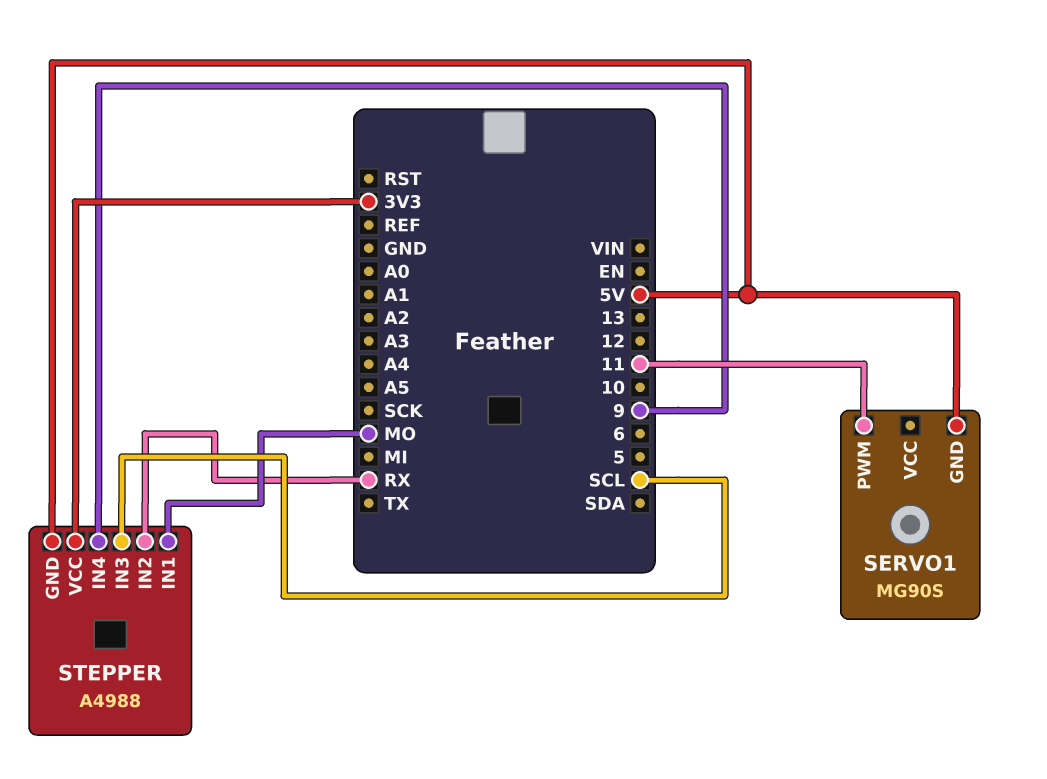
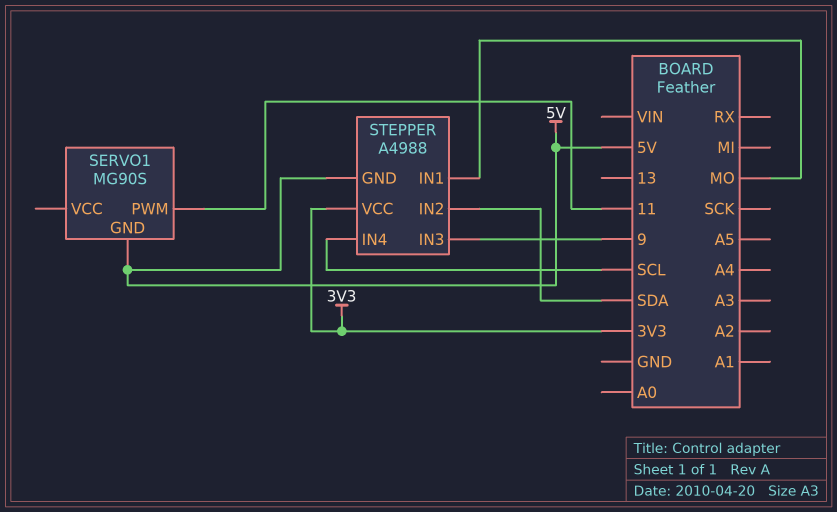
STEPPER pin IN2: RX -> SDA
STEPPER pin IN3: SCL -> 9
STEPPER pin IN4: 9 -> SCL

